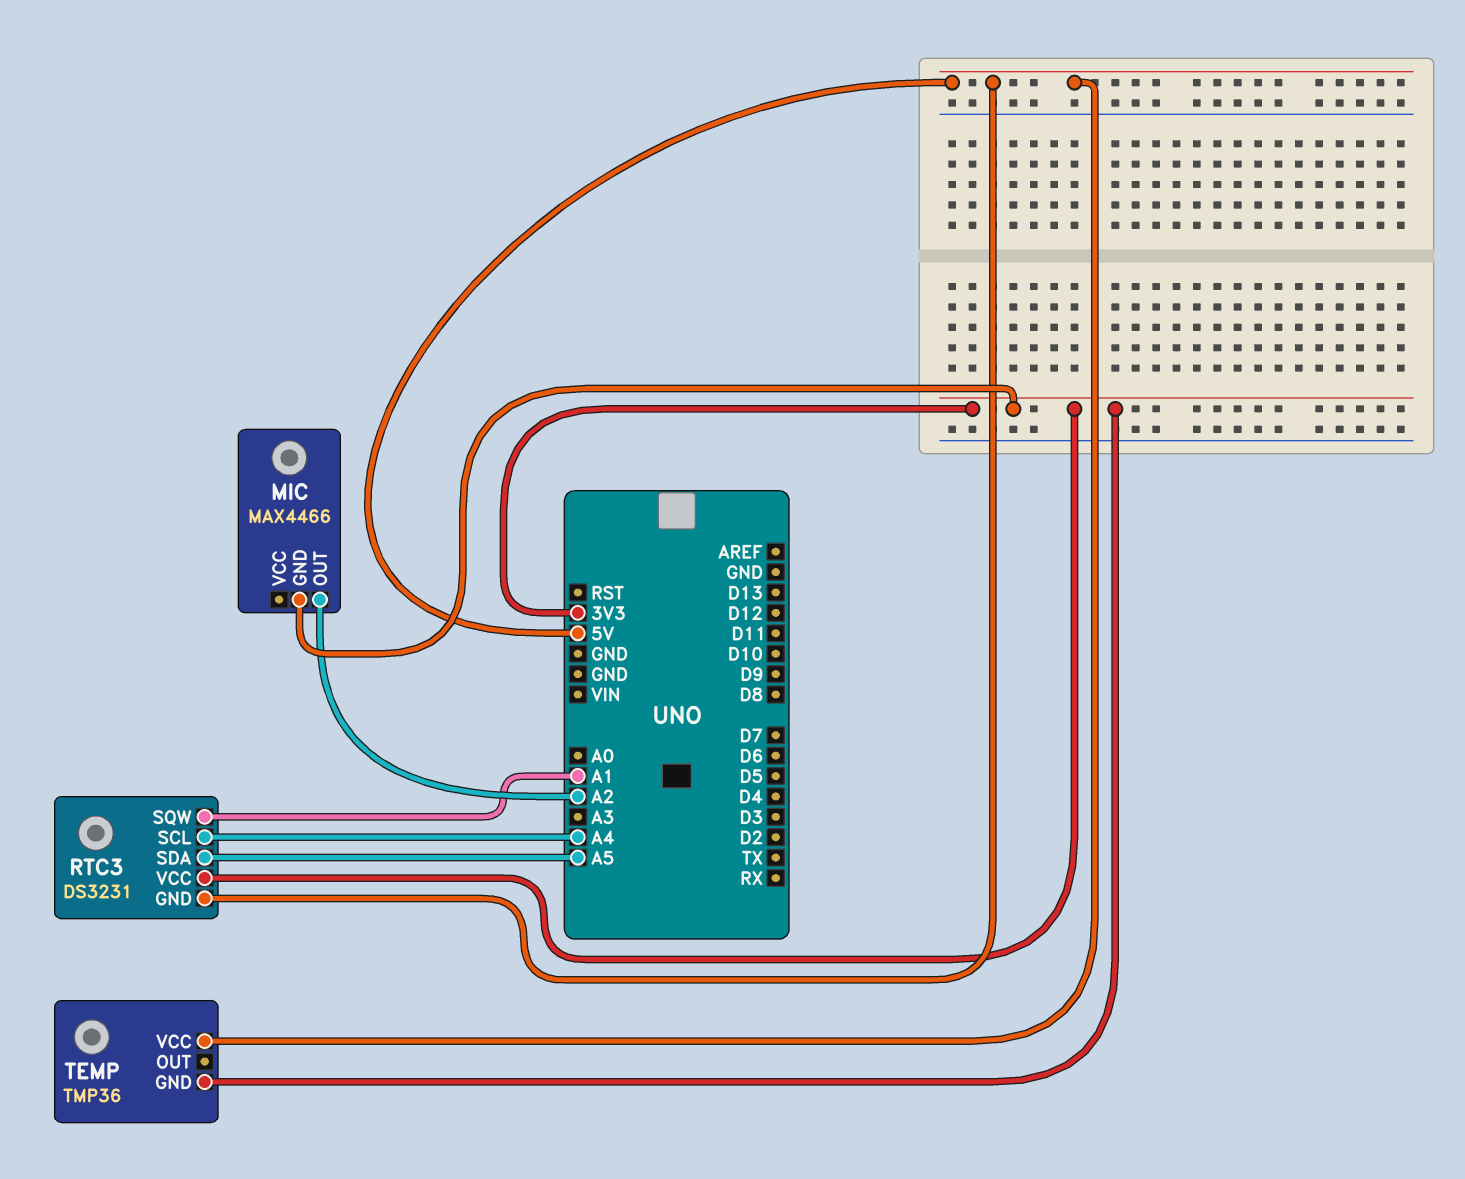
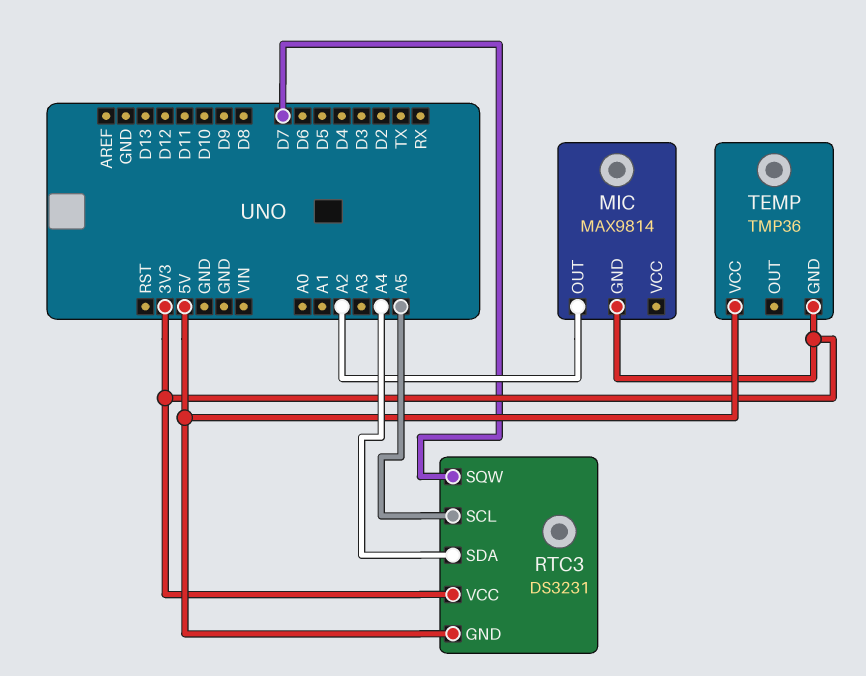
MIC: MAX4466 -> MAX9814
RTC3 pin SCL: A4 -> A5
RTC3 pin SDA: A5 -> A4
RTC3 pin SQW: A1 -> D7

